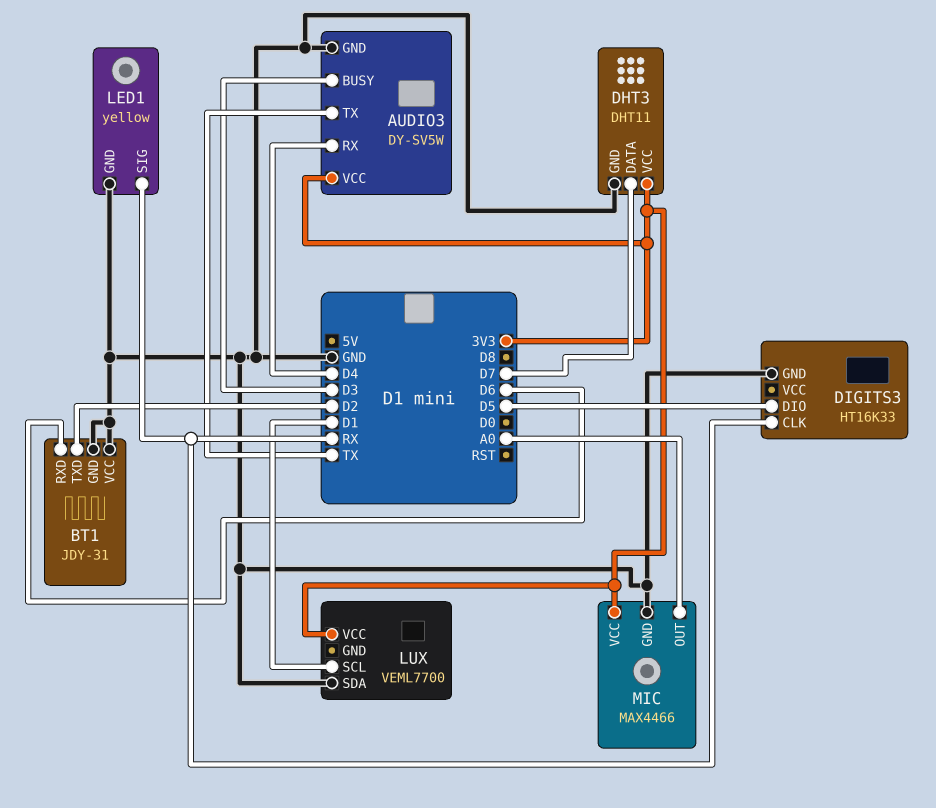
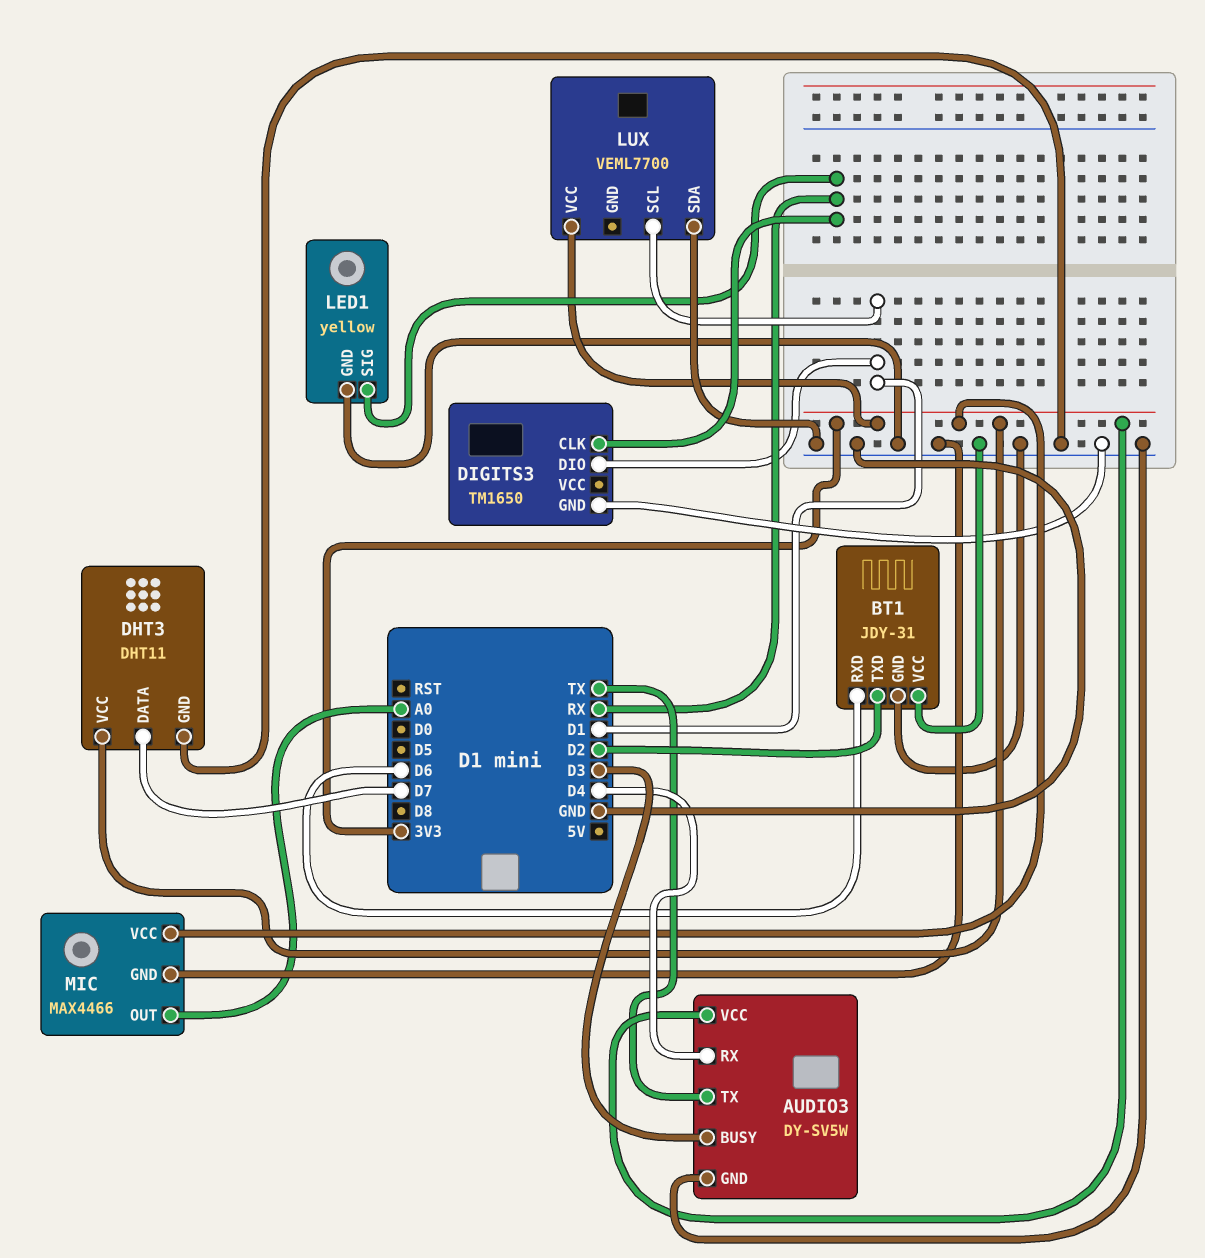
DIGITS3: HT16K33 -> TM1650
DIGITS3 pin DIO: D5 -> D1

